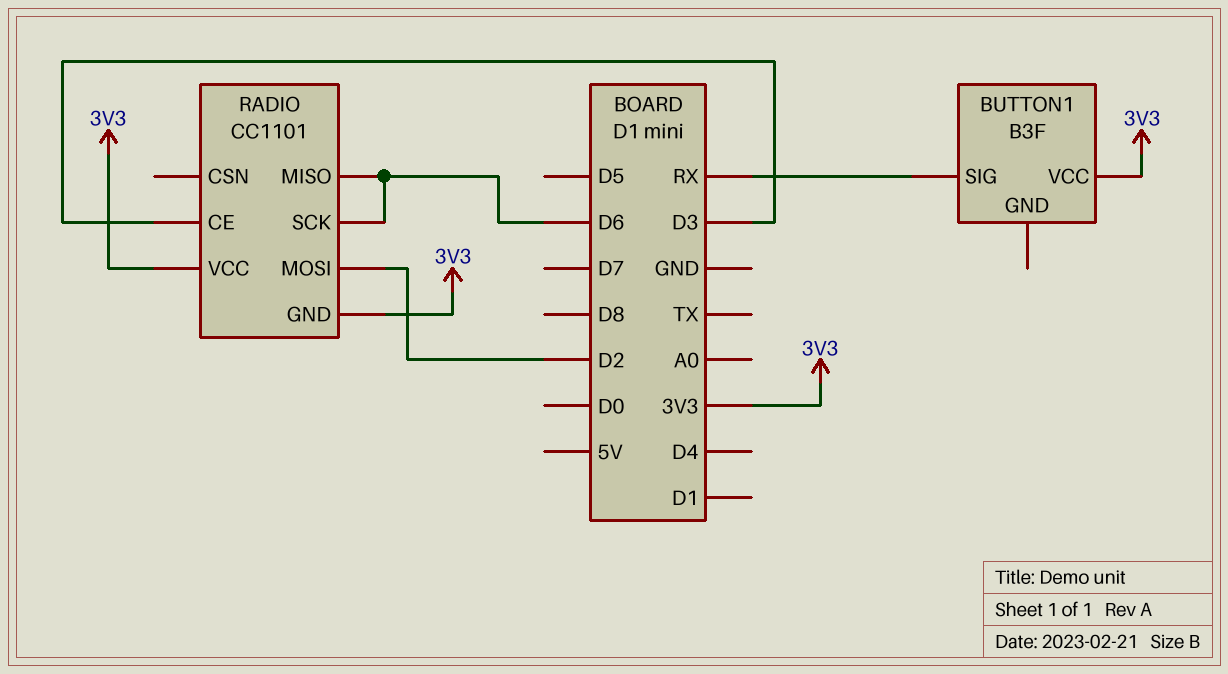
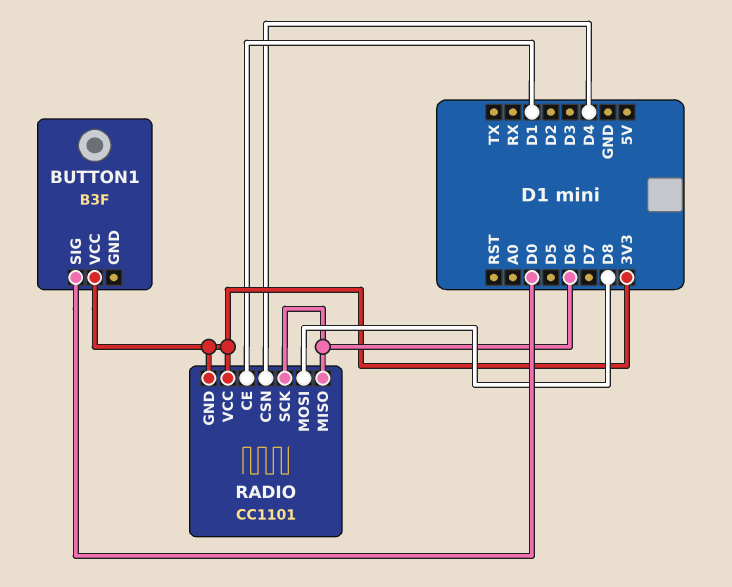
BUTTON1 pin SIG: RX -> D0
RADIO pin CE: D3 -> D1
RADIO pin CSN: none -> D4
RADIO pin MOSI: D2 -> D8

